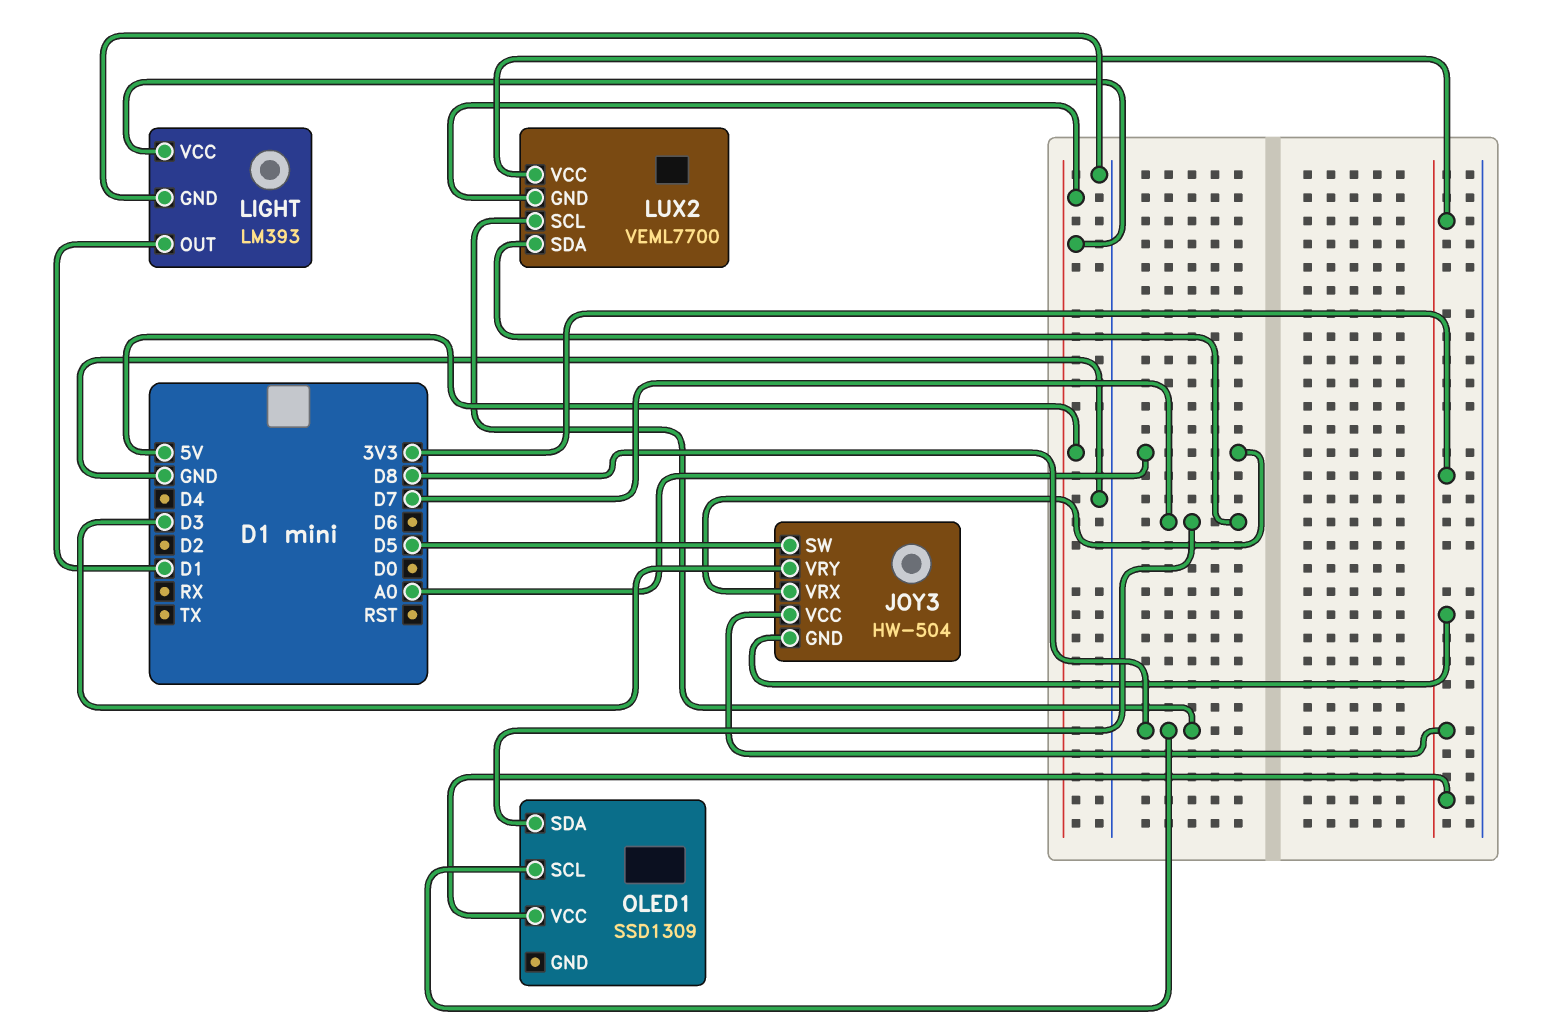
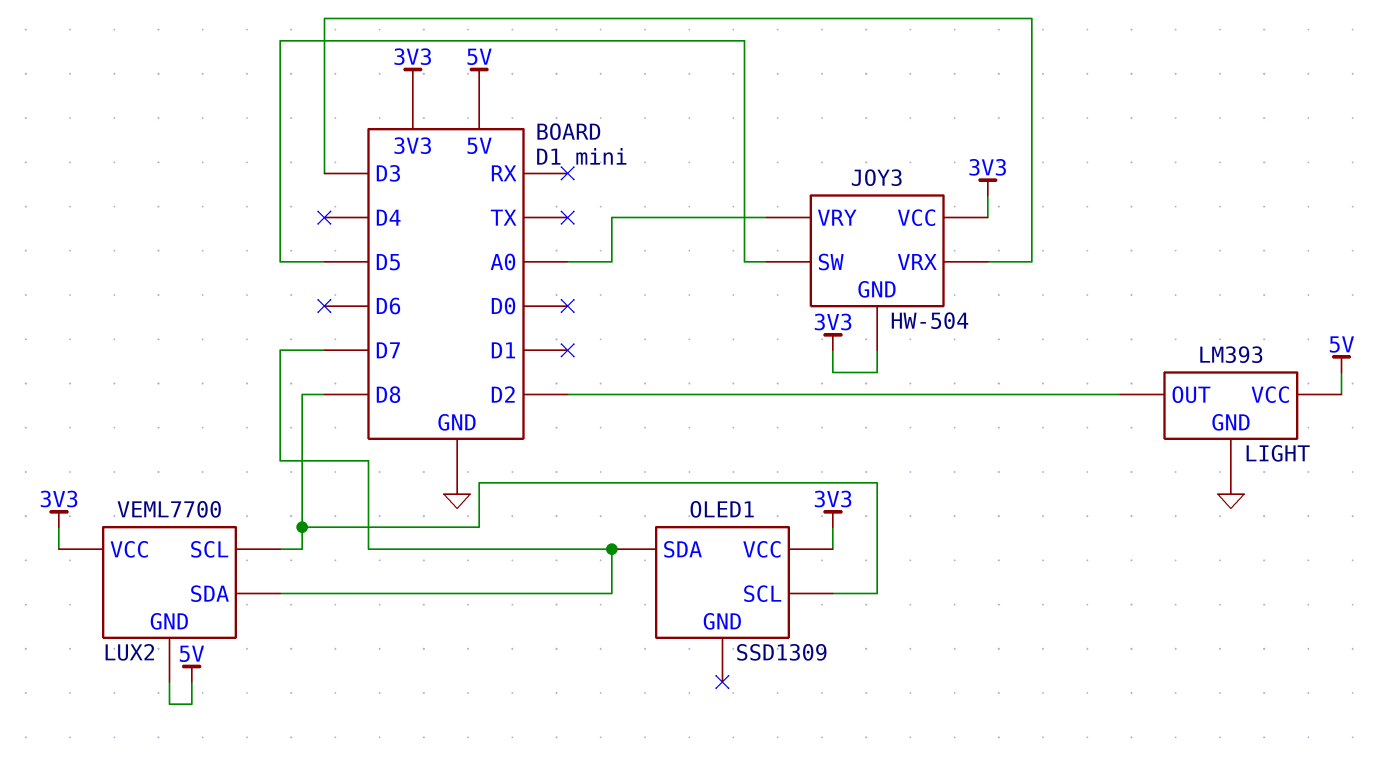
JOY3 pin VRX: A0 -> D3
JOY3 pin VRY: D3 -> A0
LIGHT pin OUT: D1 -> D2

